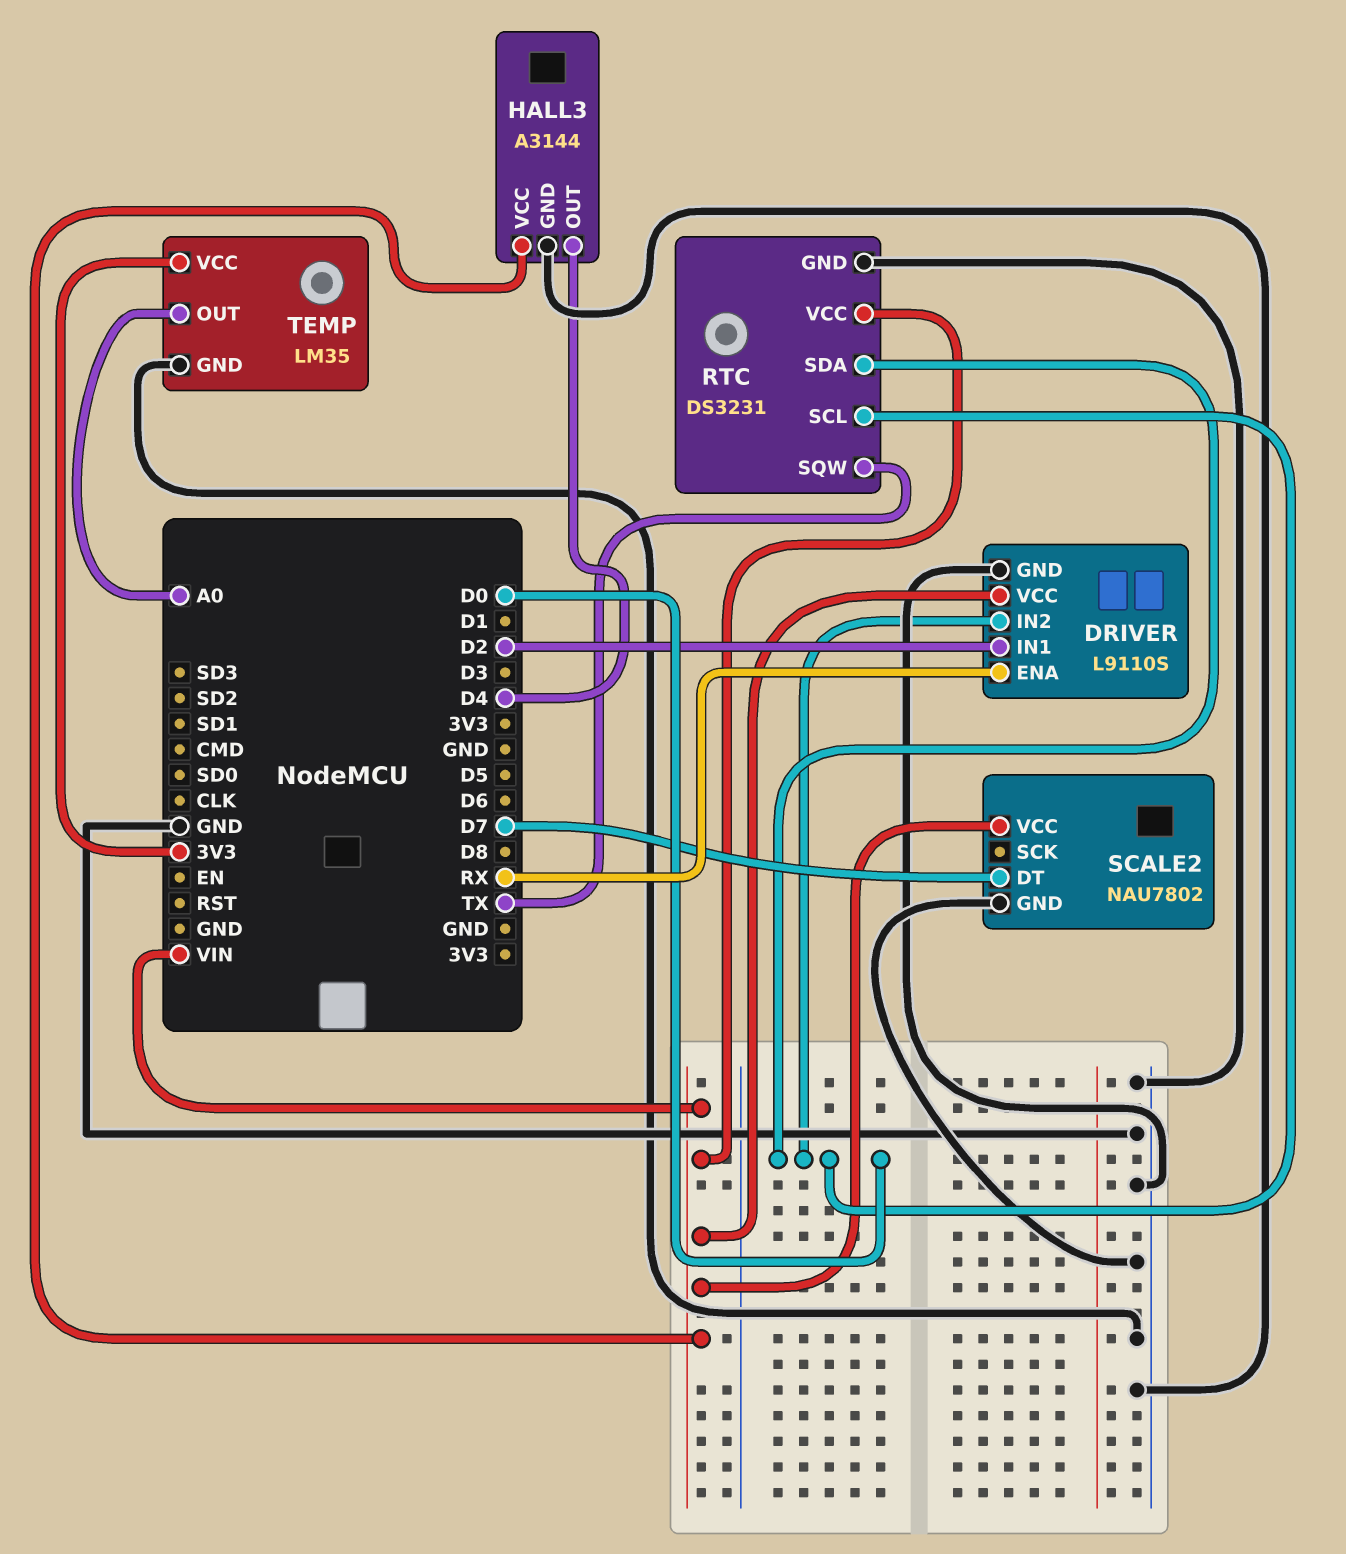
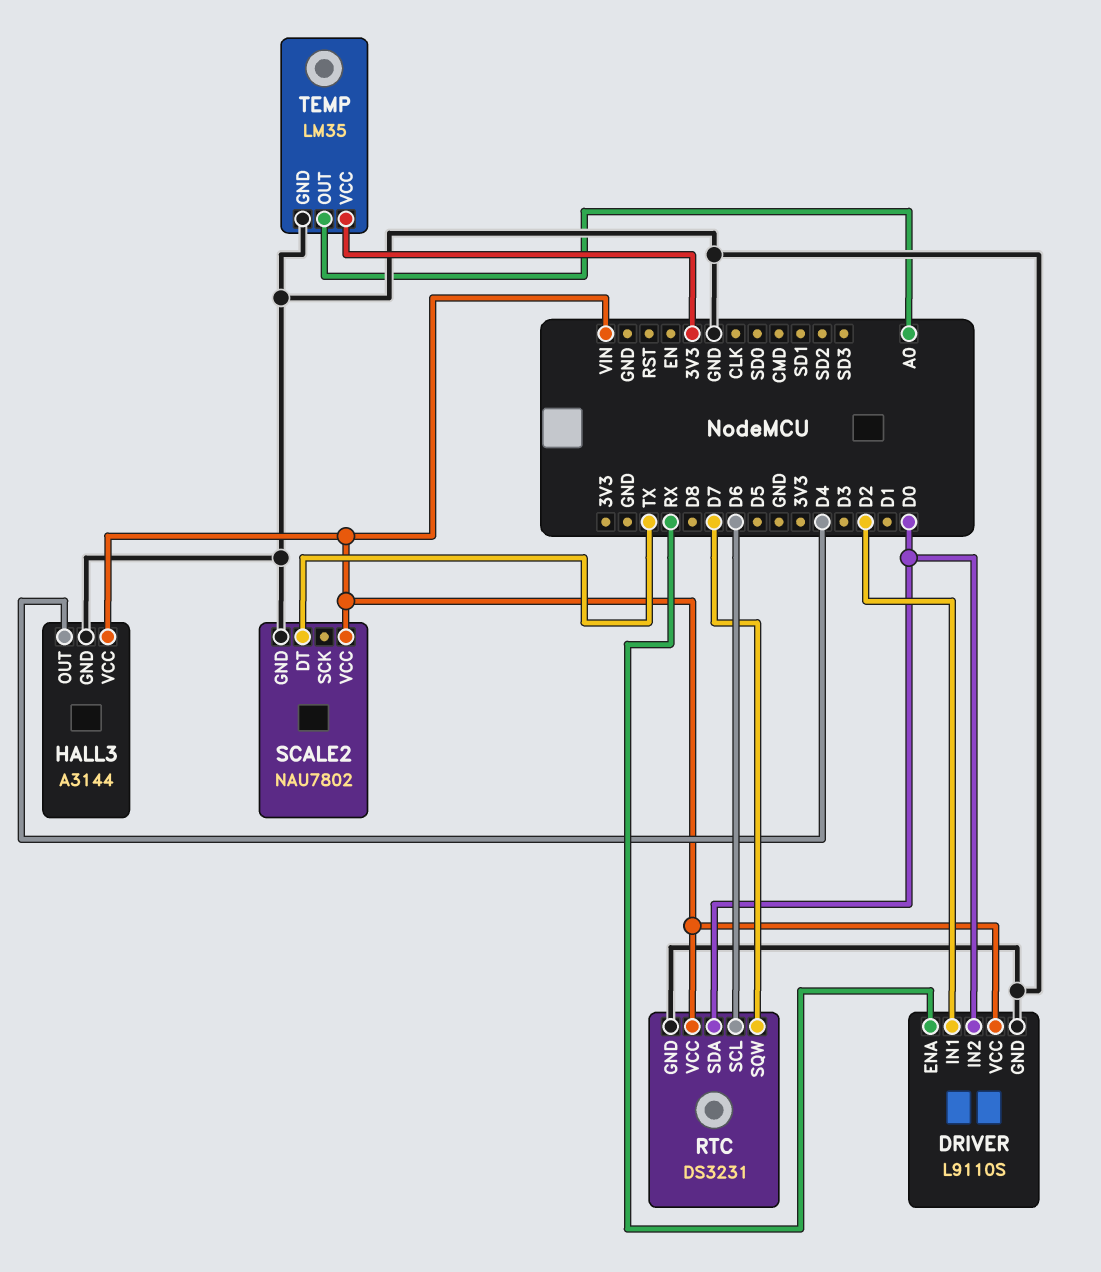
RTC pin SCL: D0 -> D6
RTC pin SQW: TX -> D7
SCALE2 pin DT: D7 -> TX

